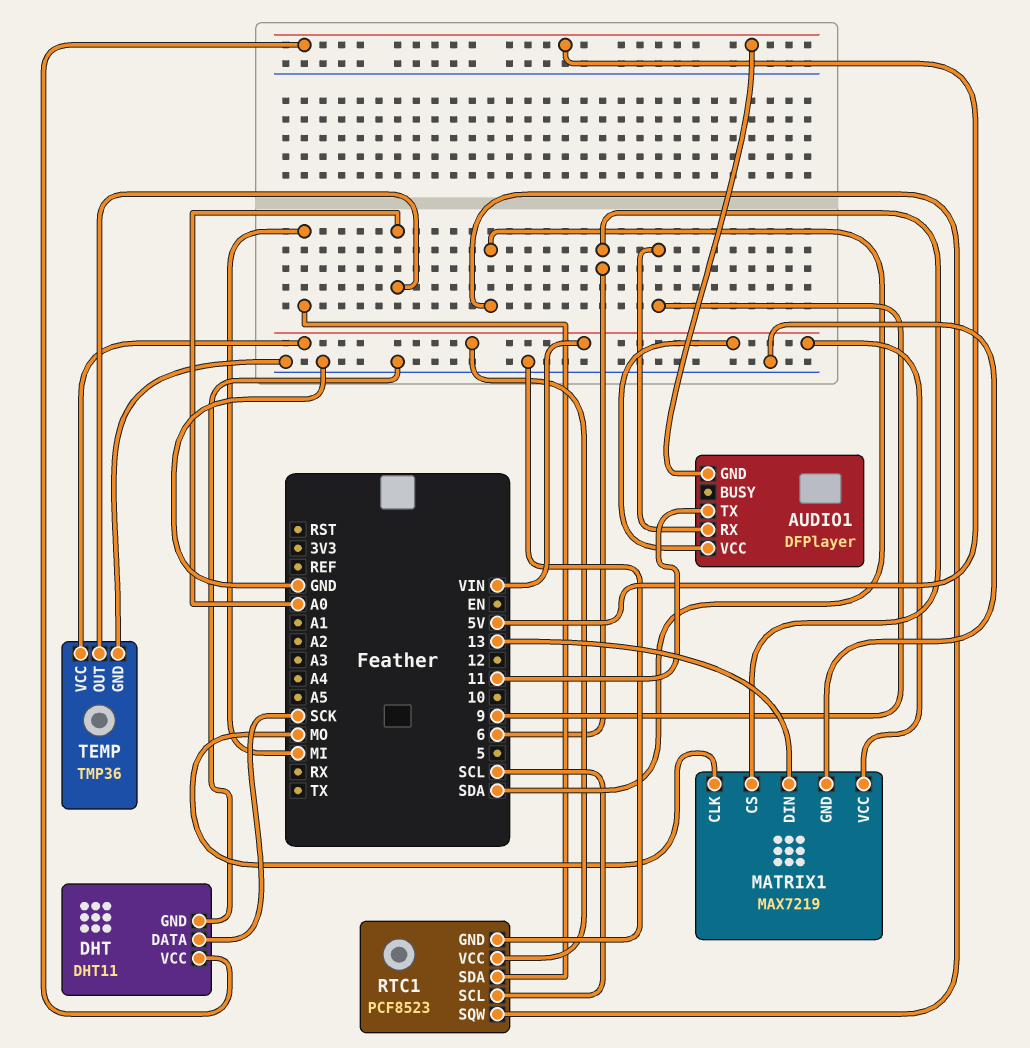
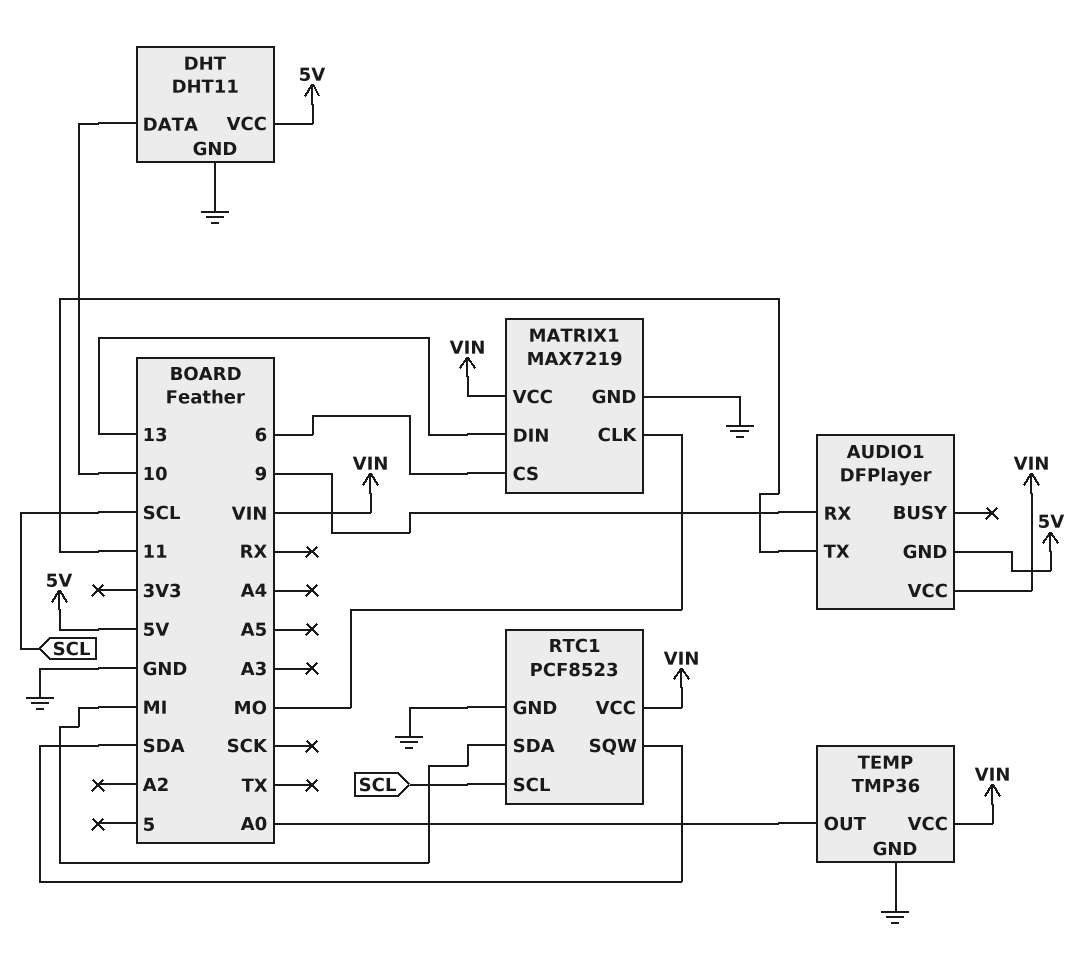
DHT pin DATA: SCK -> 10

